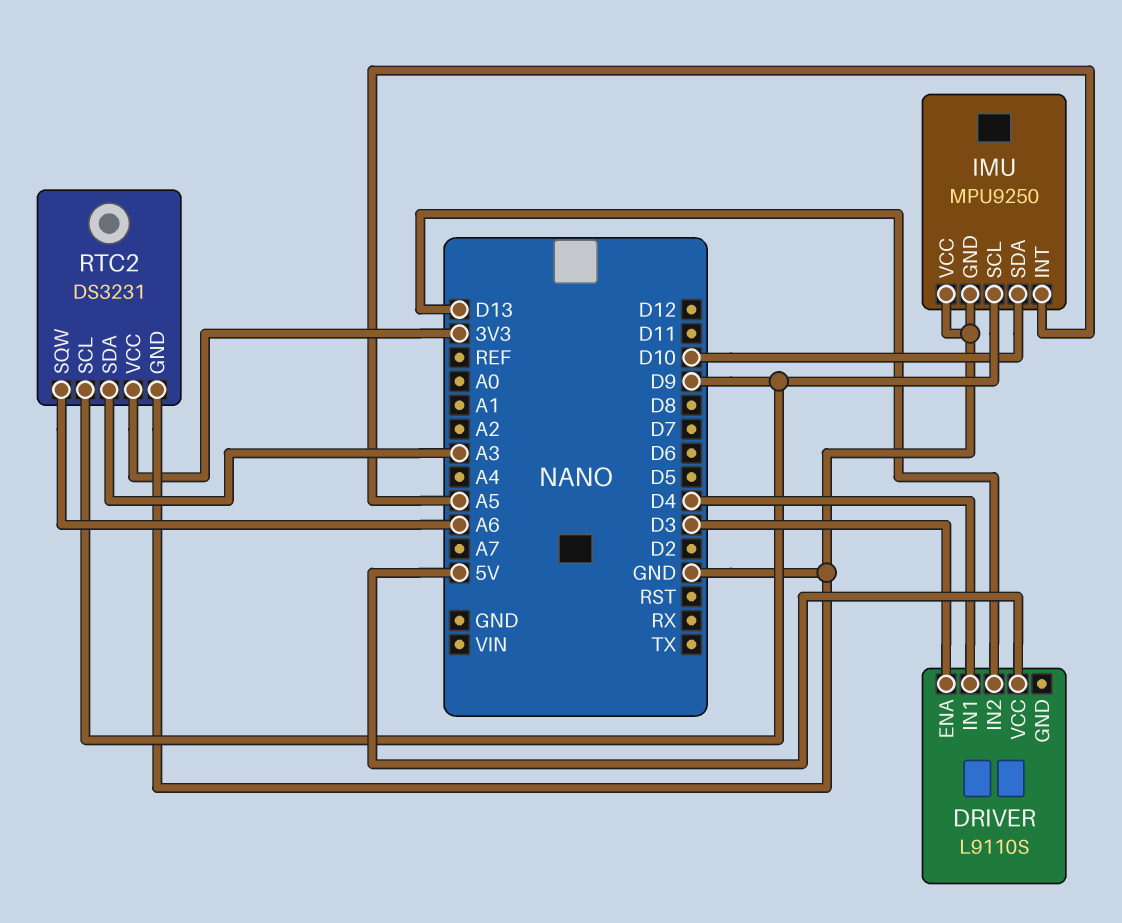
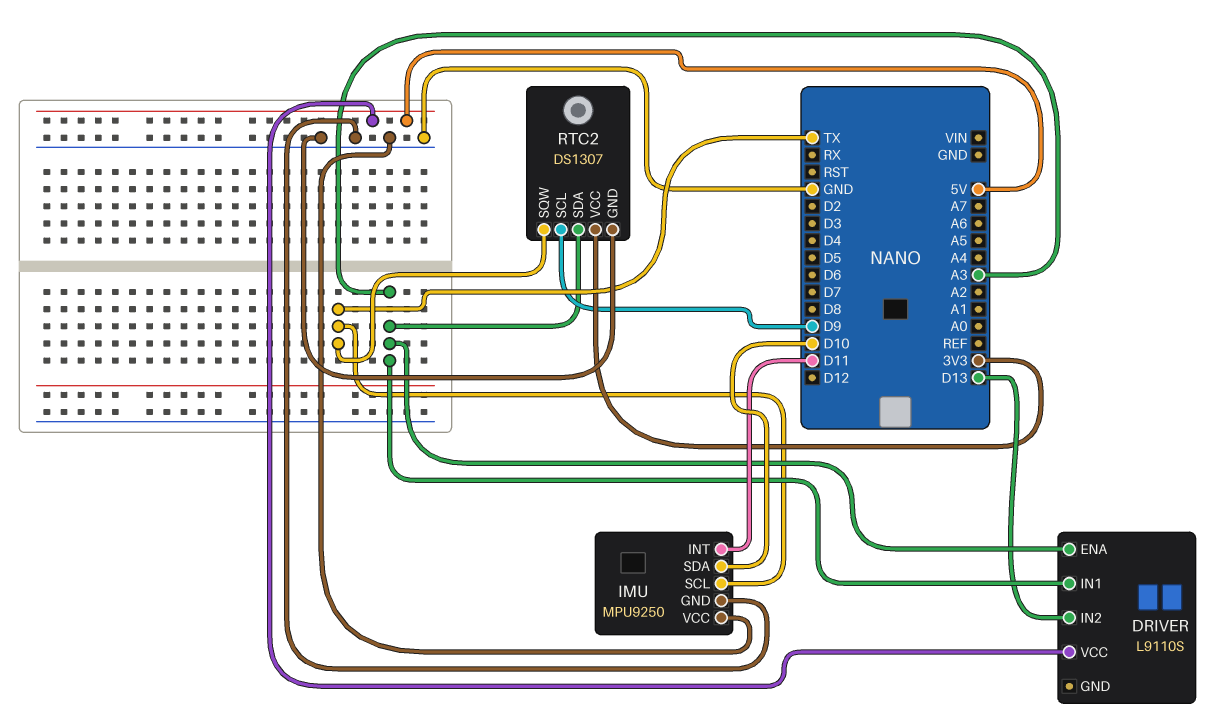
DRIVER pin ENA: D3 -> A3
DRIVER pin IN1: D4 -> A3
IMU pin INT: A5 -> D11
IMU pin SCL: D9 -> TX
RTC2: DS3231 -> DS1307
RTC2 pin SQW: A6 -> TX

